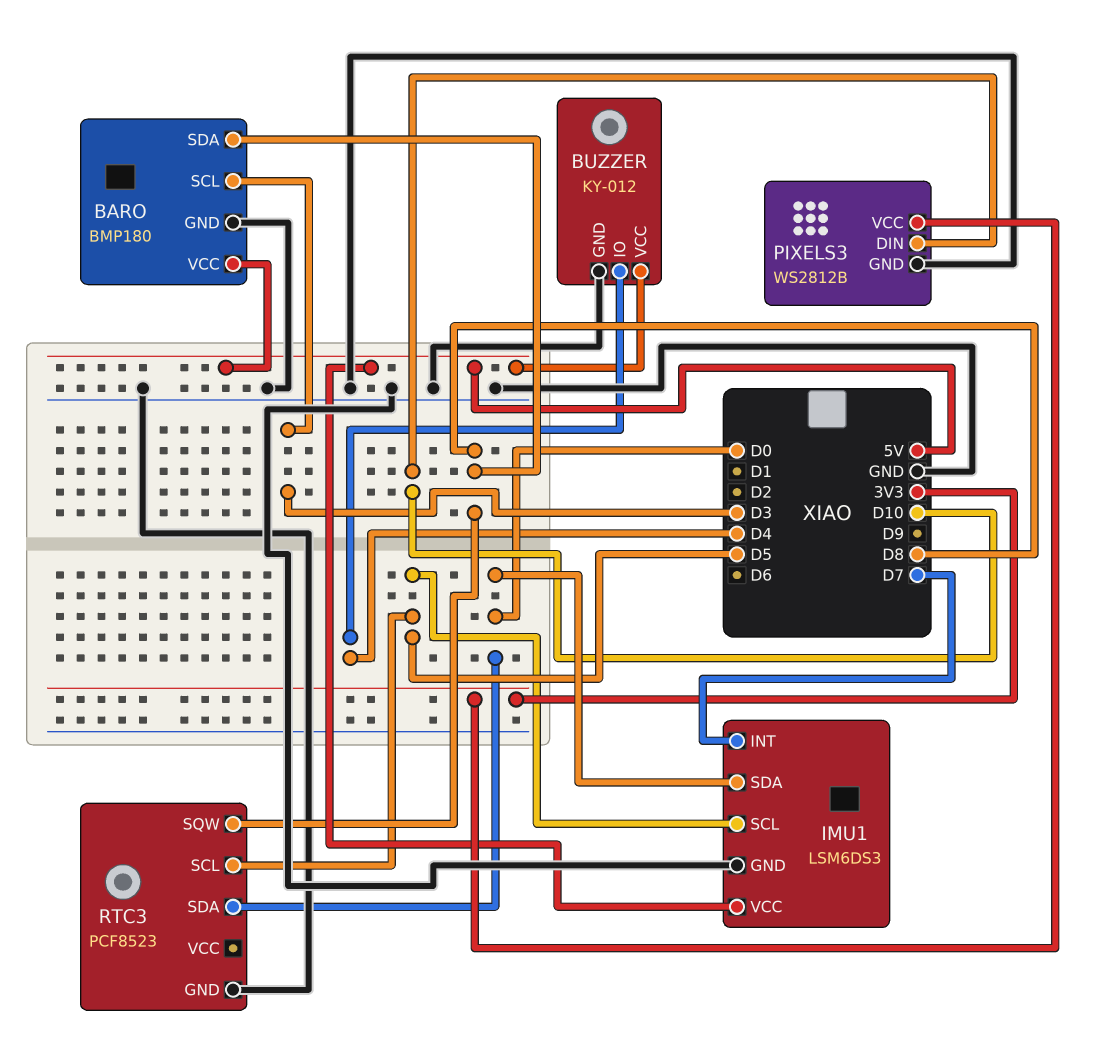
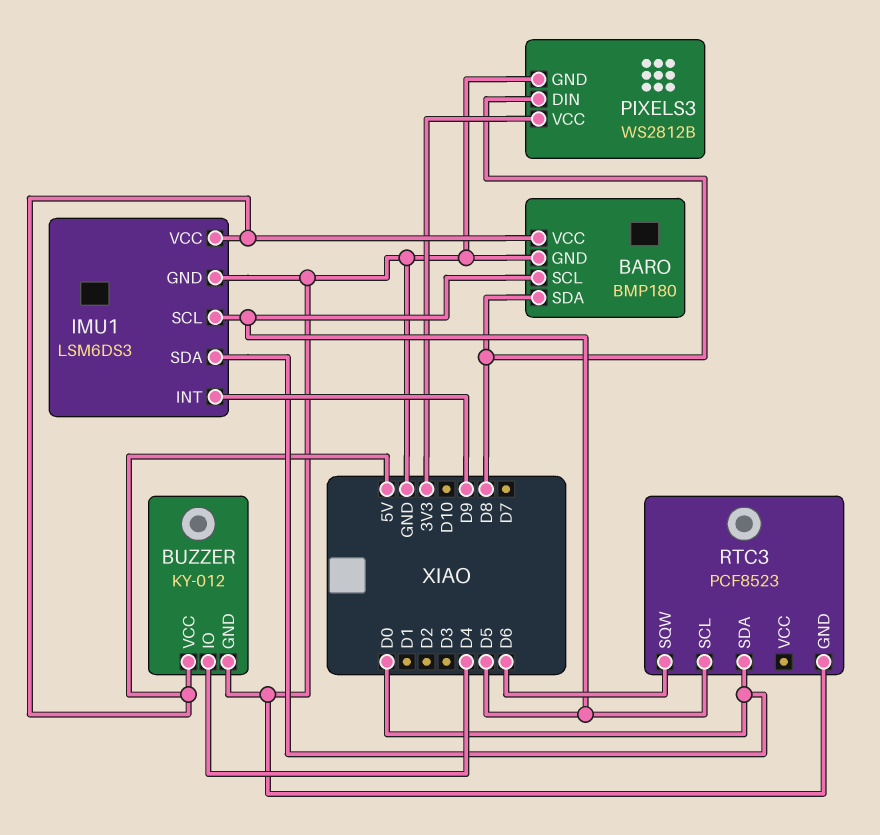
BARO pin SCL: D3 -> D5
IMU1 pin INT: D7 -> D9
PIXELS3 pin DIN: D10 -> D8
RTC3 pin SQW: D8 -> D6

